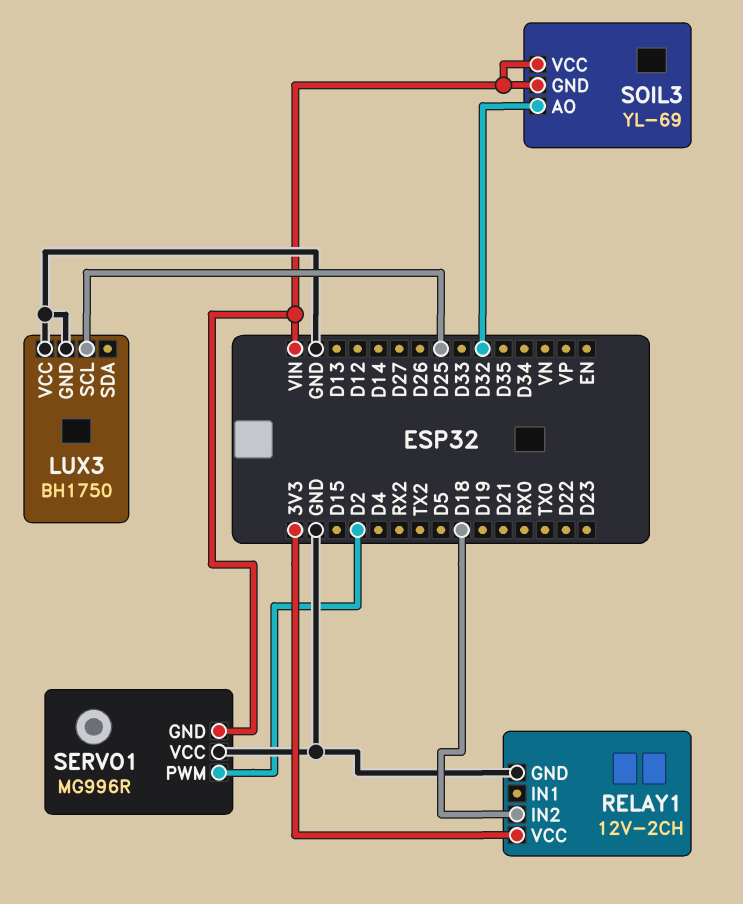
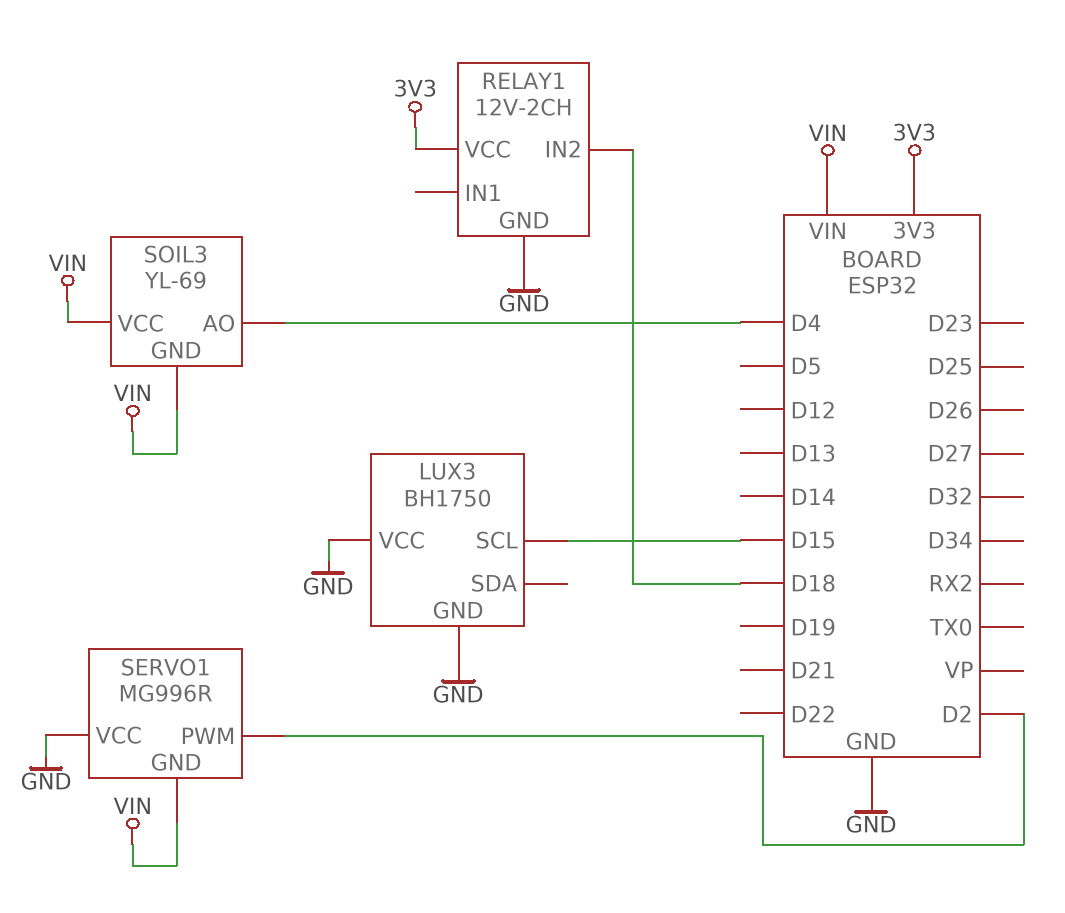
LUX3 pin SCL: D25 -> D15
SOIL3 pin AO: D32 -> D4

